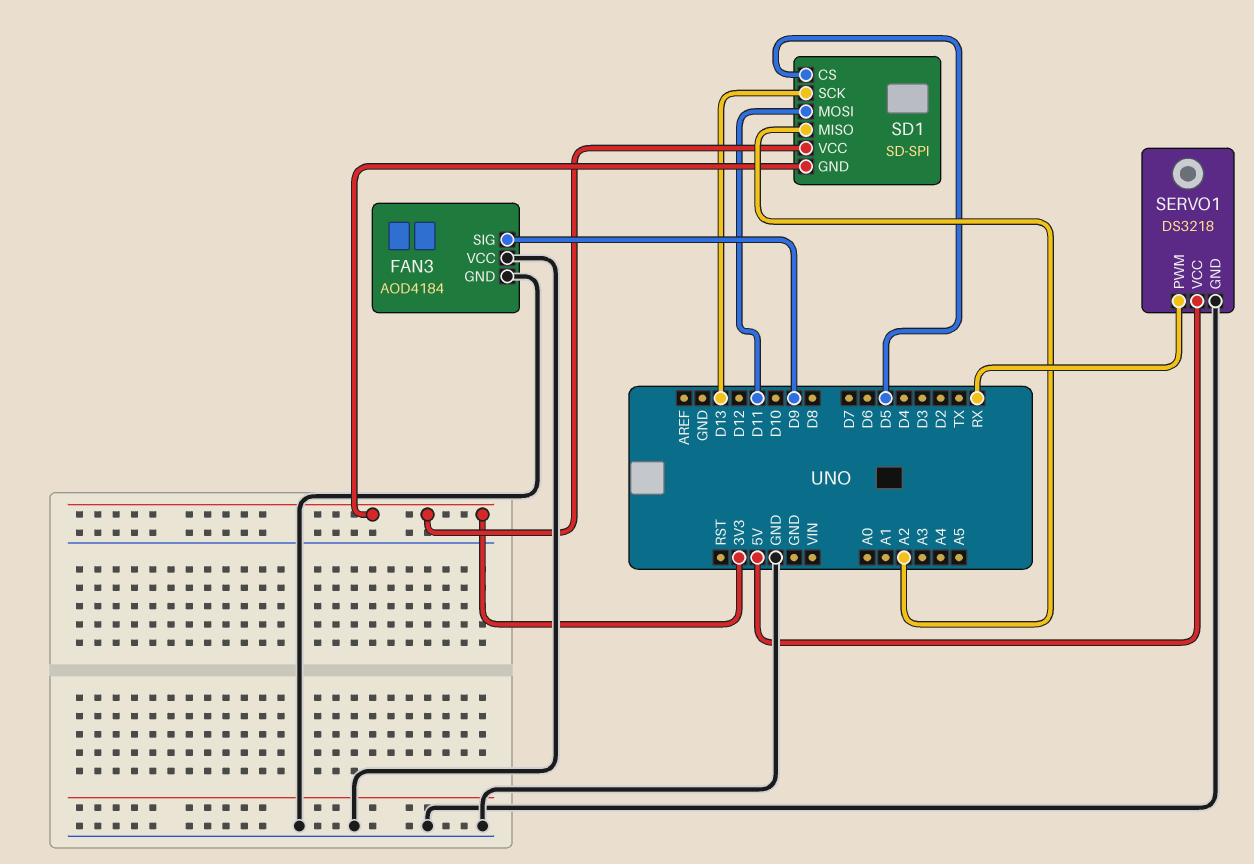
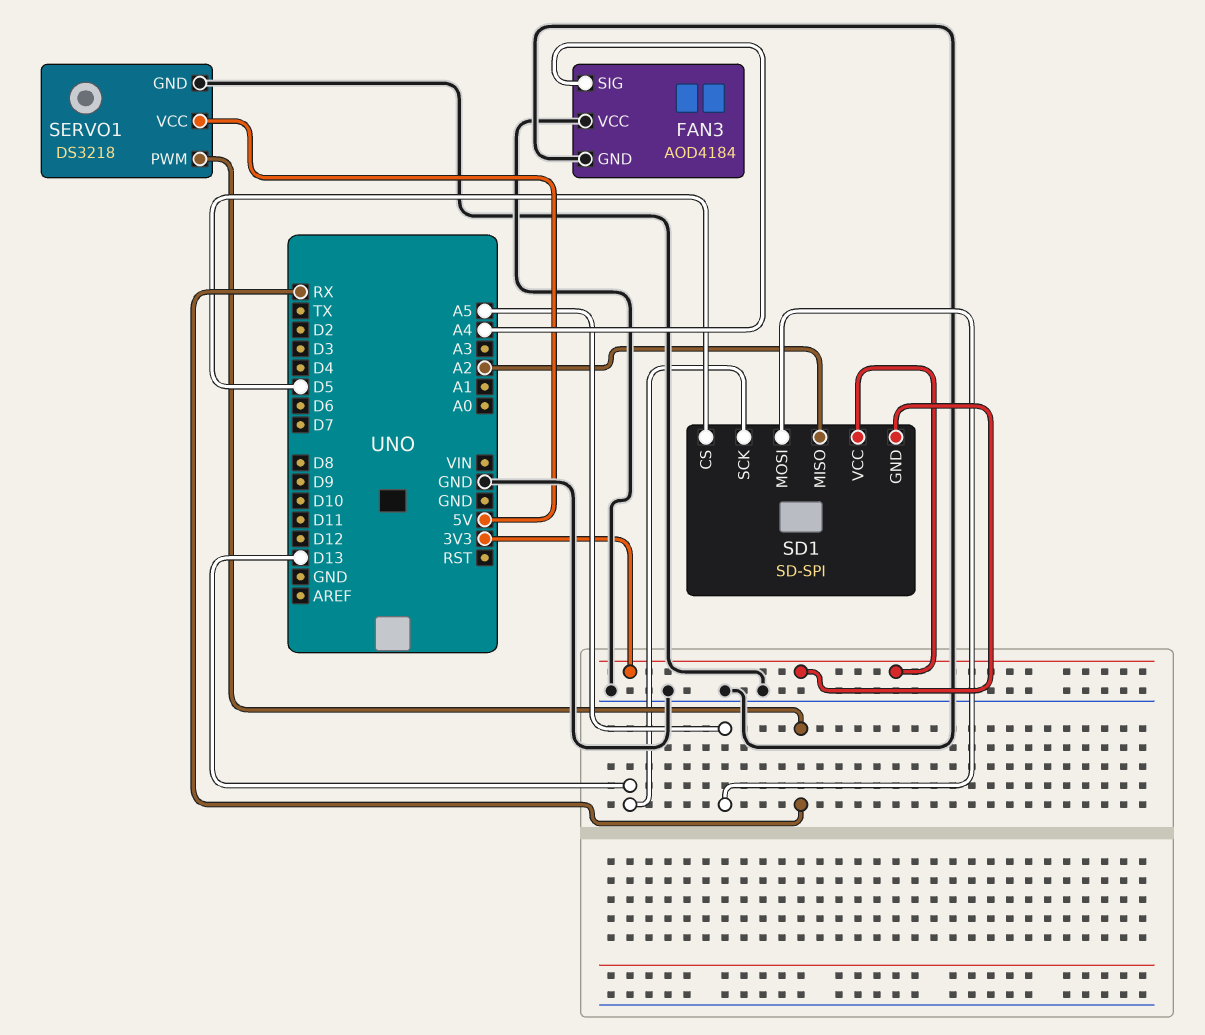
FAN3 pin SIG: D9 -> A4
SD1 pin MOSI: D11 -> A5

